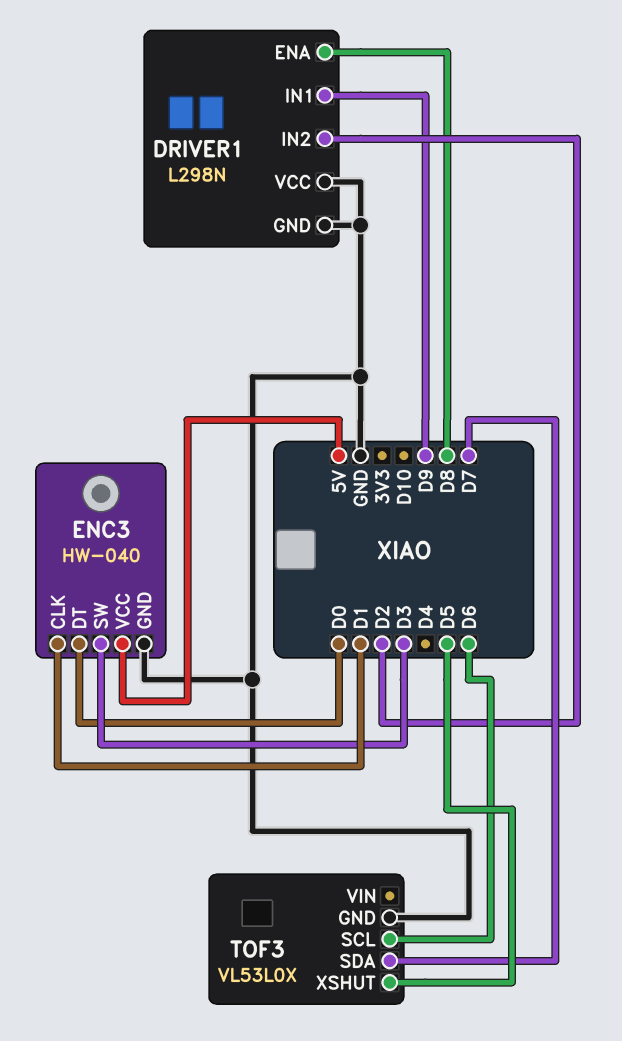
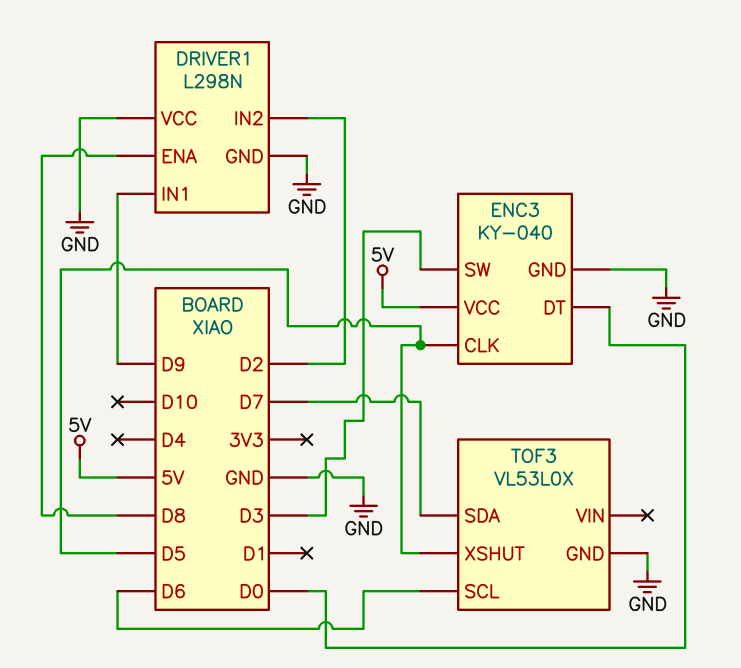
ENC3: HW-040 -> KY-040
ENC3 pin CLK: D1 -> D5

